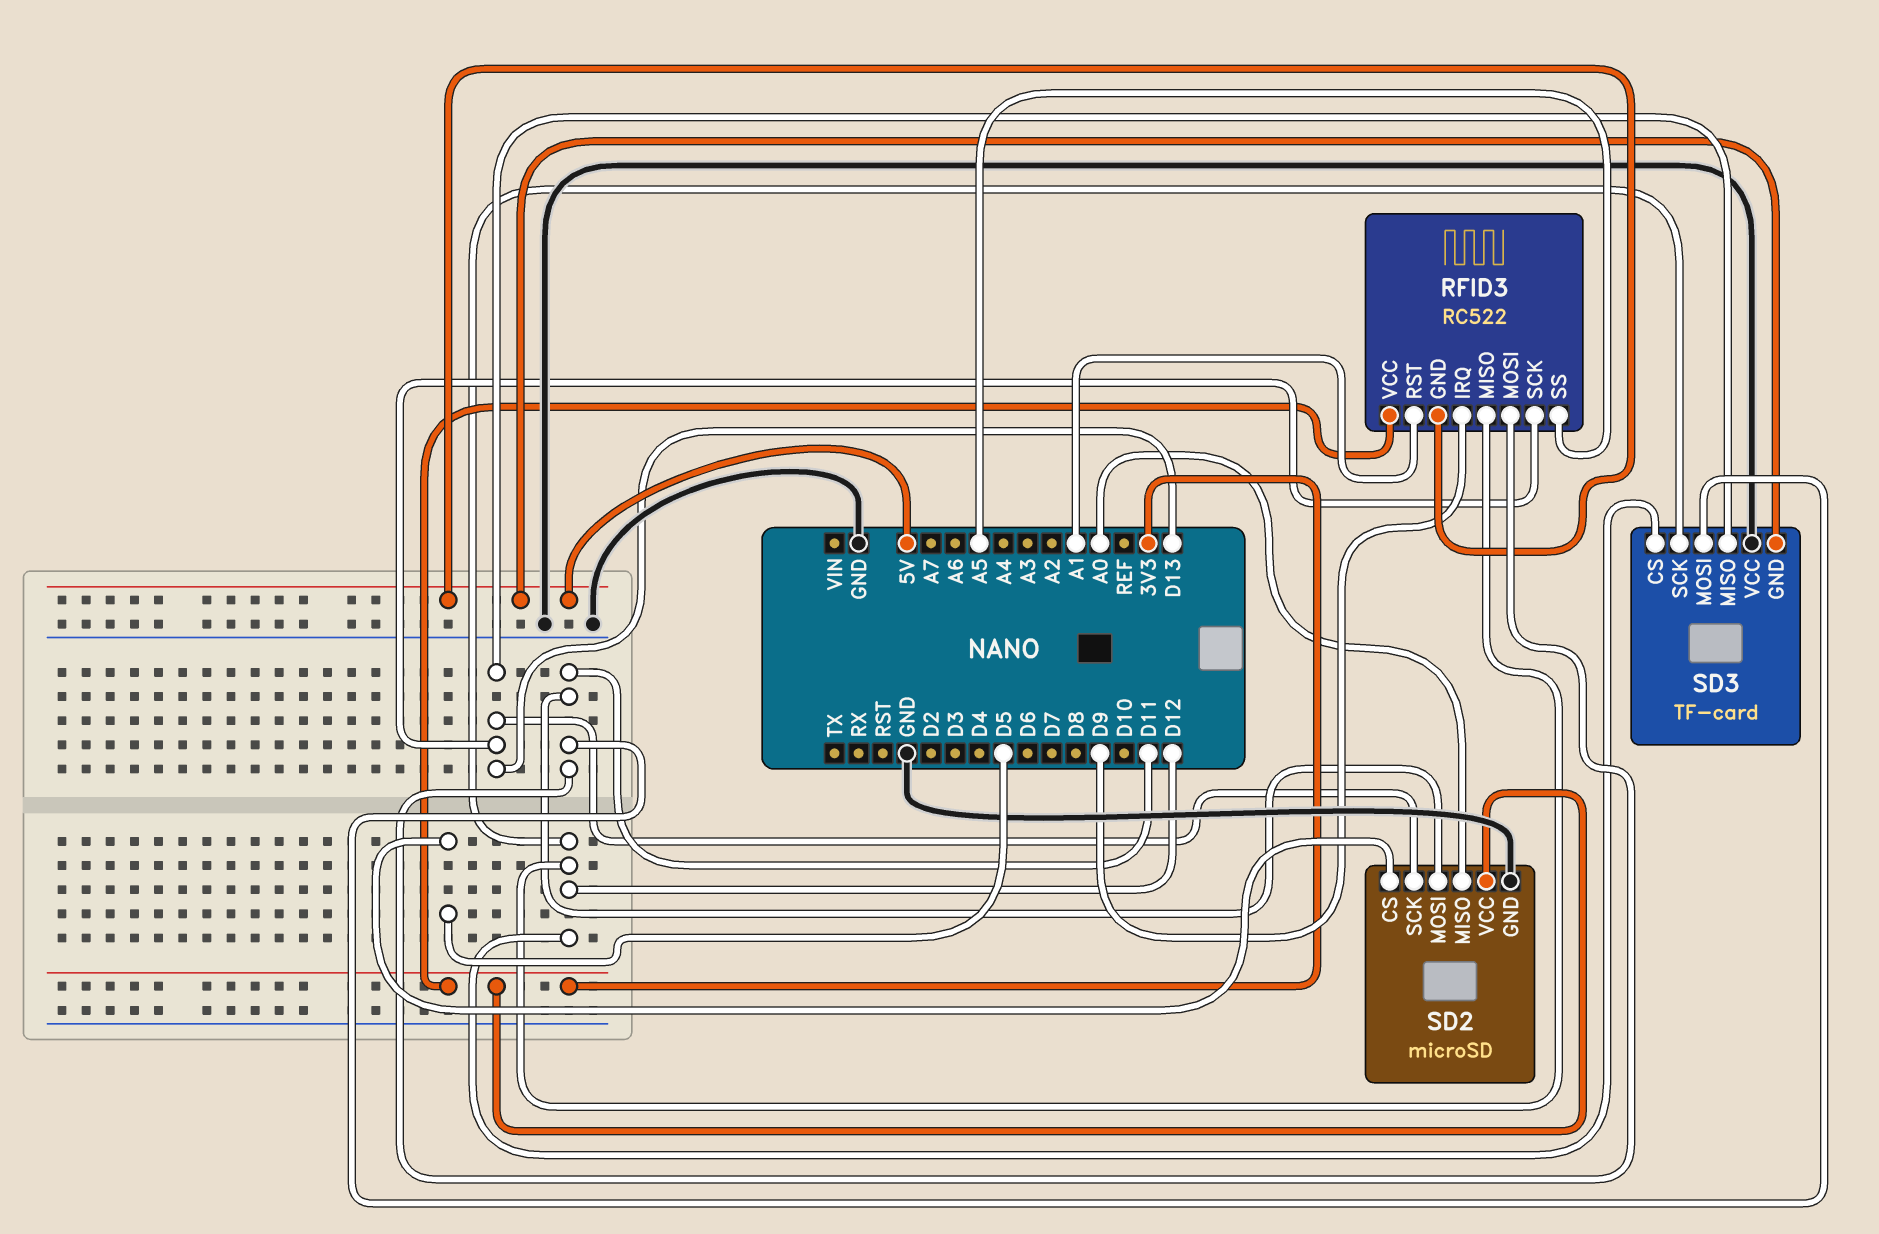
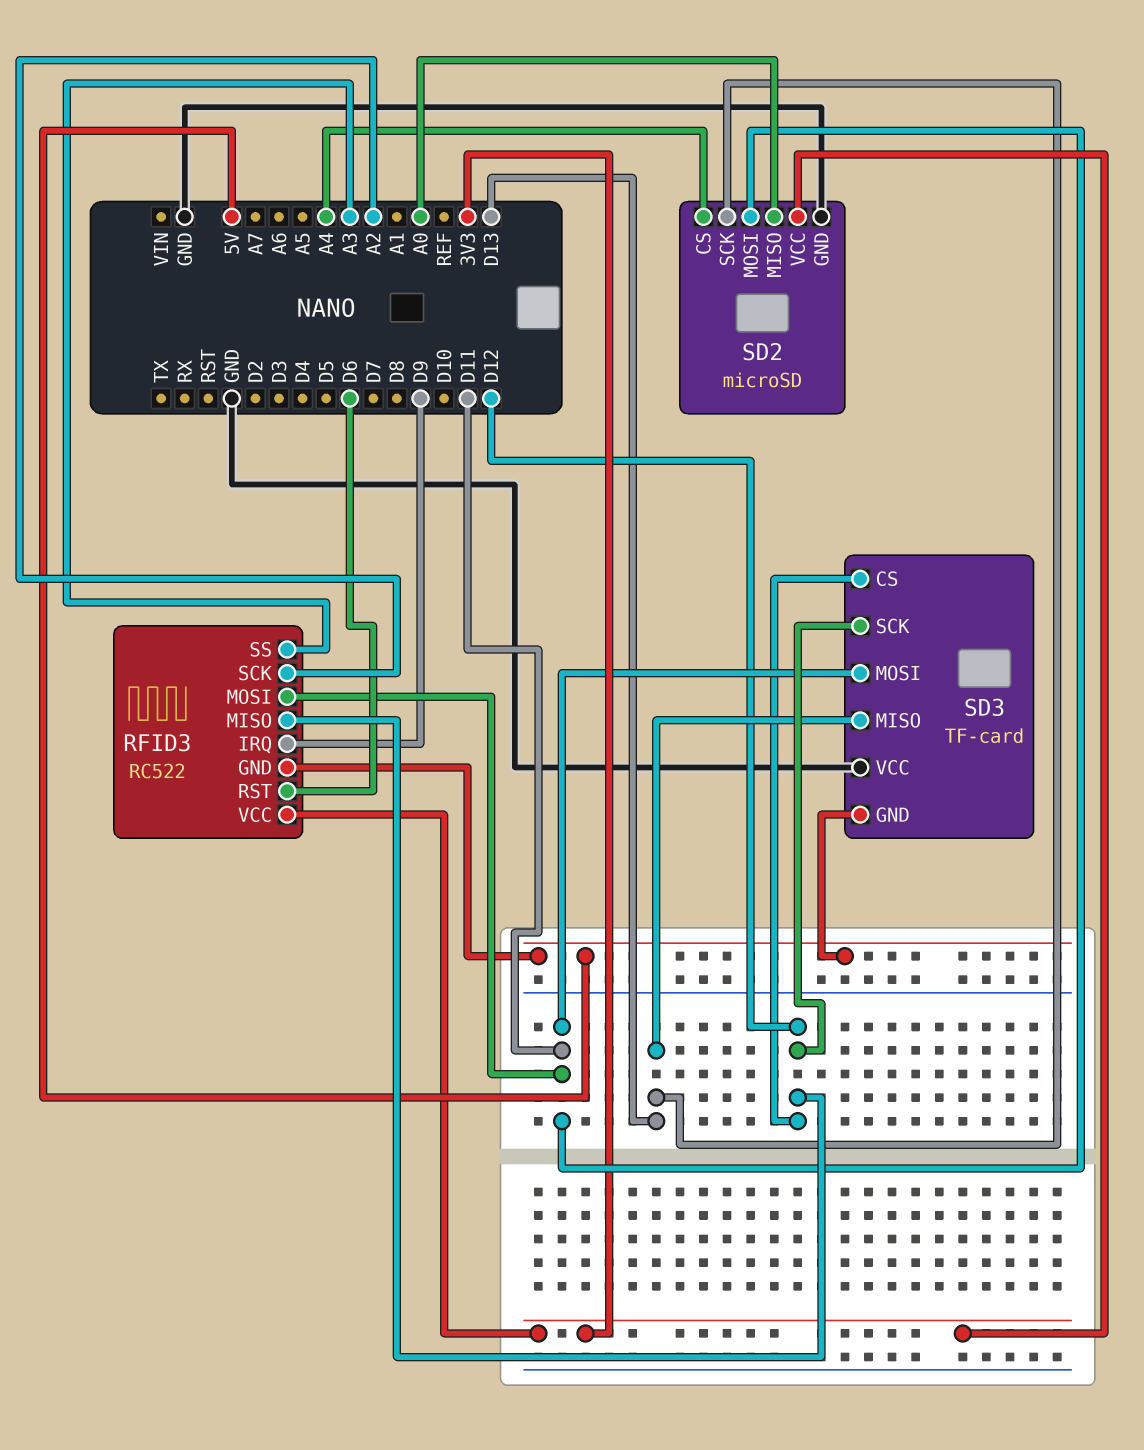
RFID3 pin RST: A1 -> D6
RFID3 pin SCK: D13 -> A2
RFID3 pin SS: A5 -> A3
SD2 pin CS: D5 -> A4

